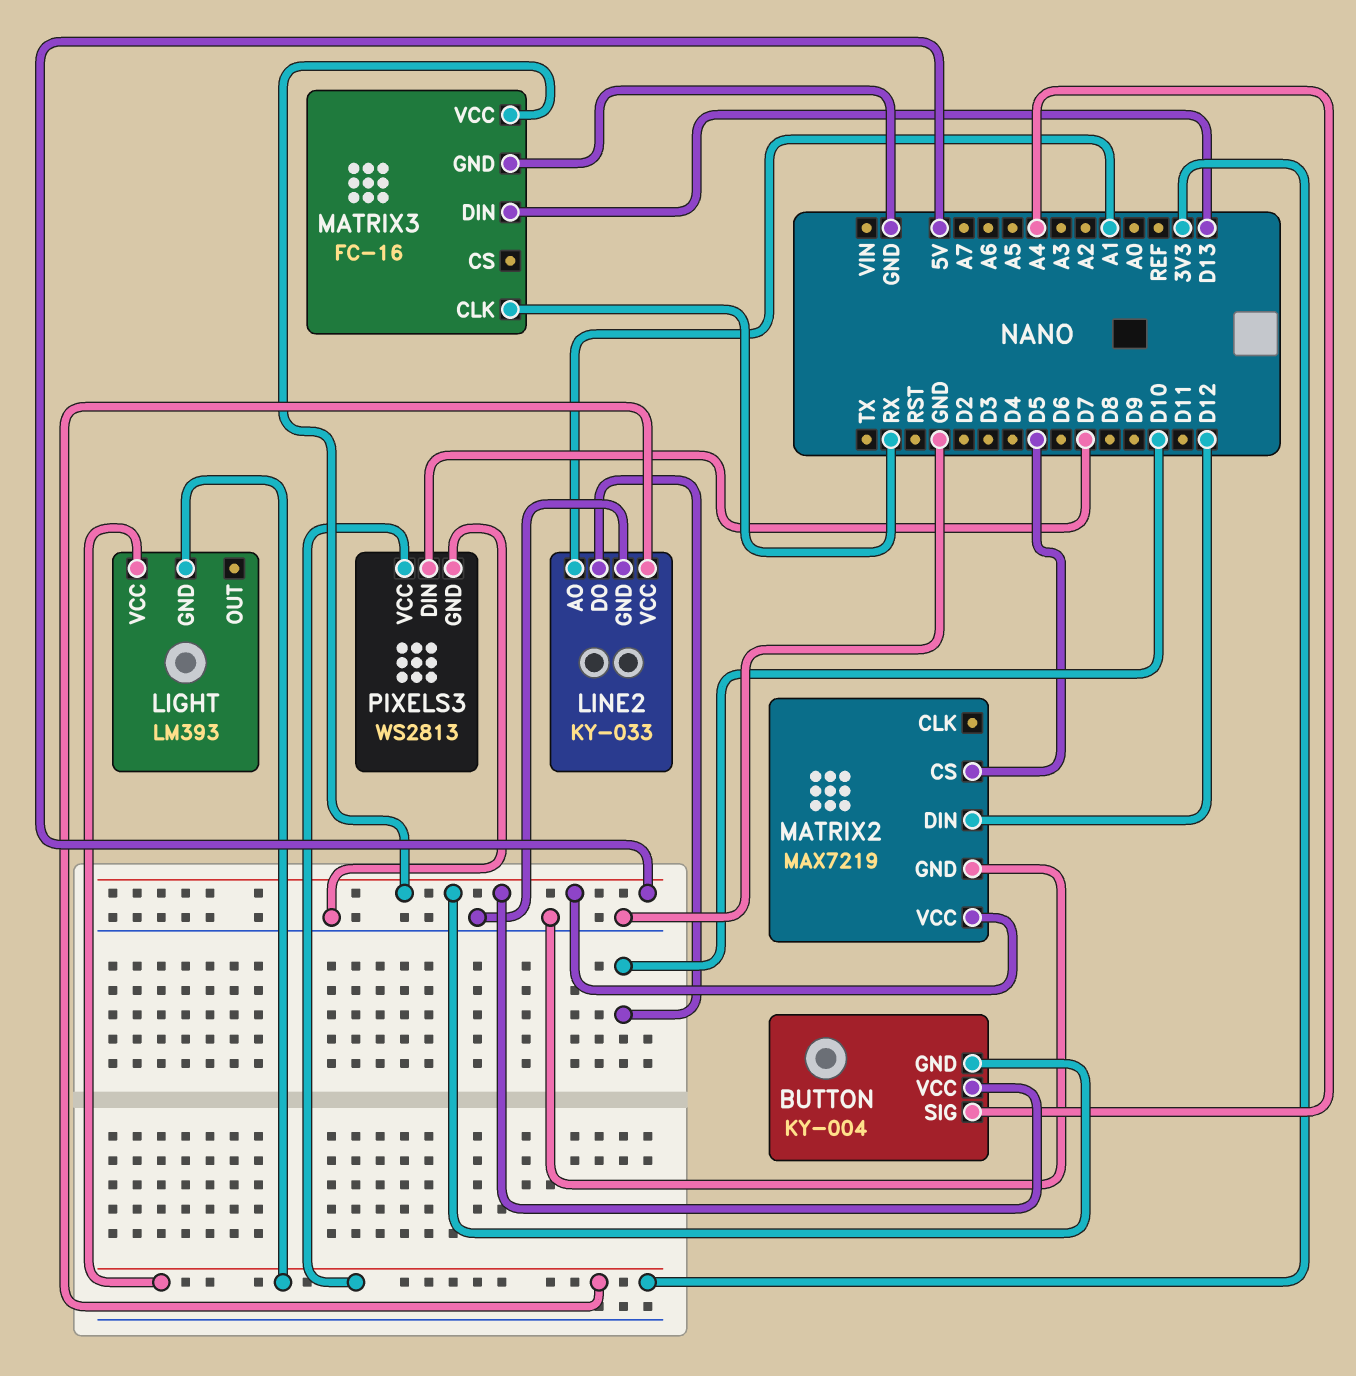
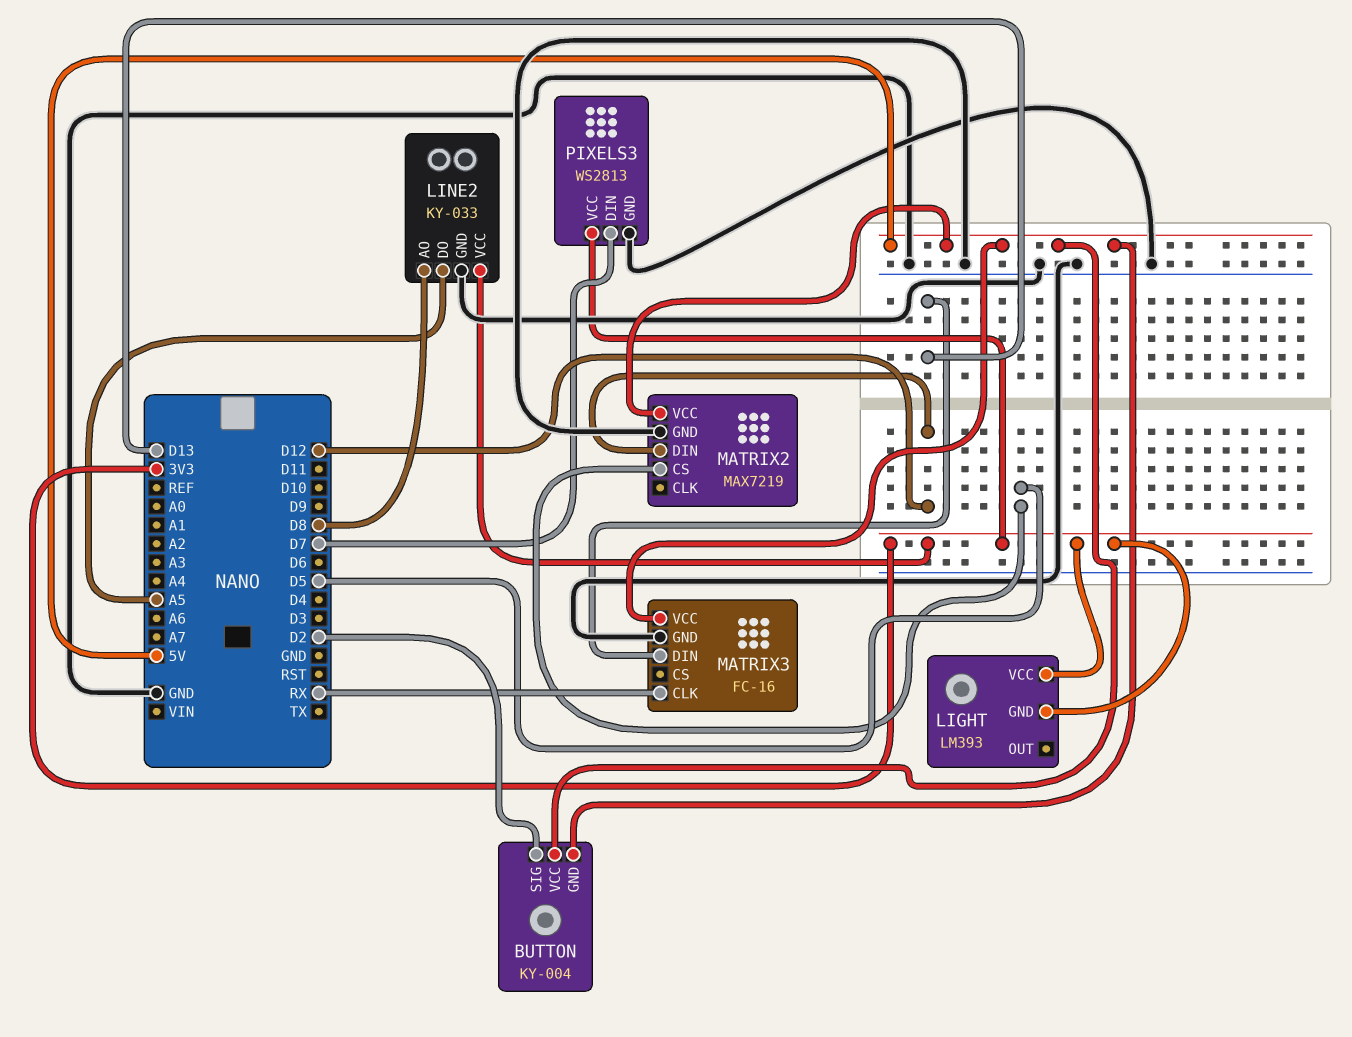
BUTTON pin SIG: A4 -> D2
LINE2 pin AO: A1 -> D8
LINE2 pin DO: D10 -> A5

